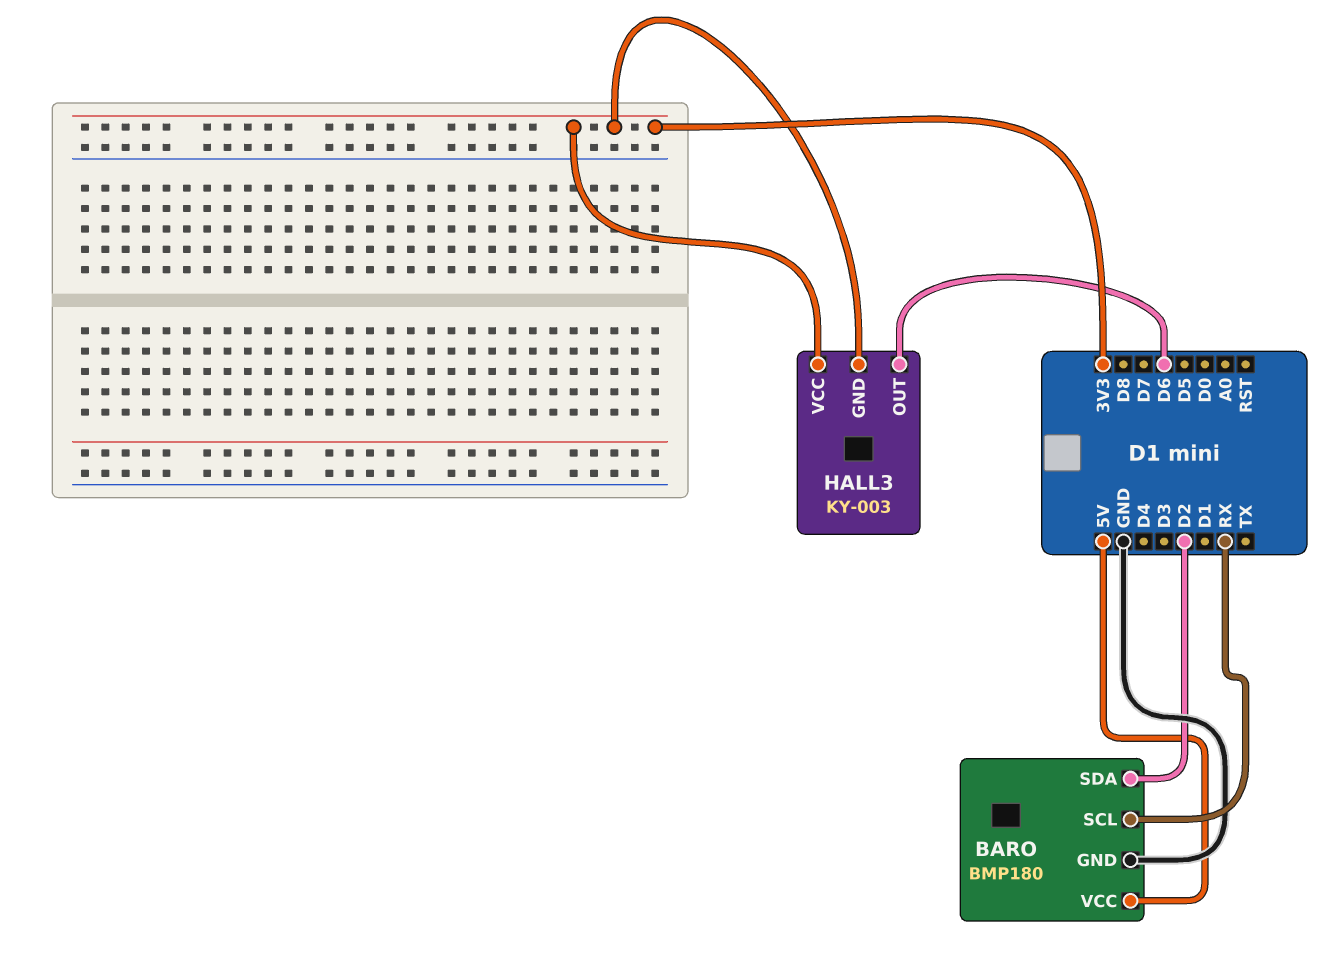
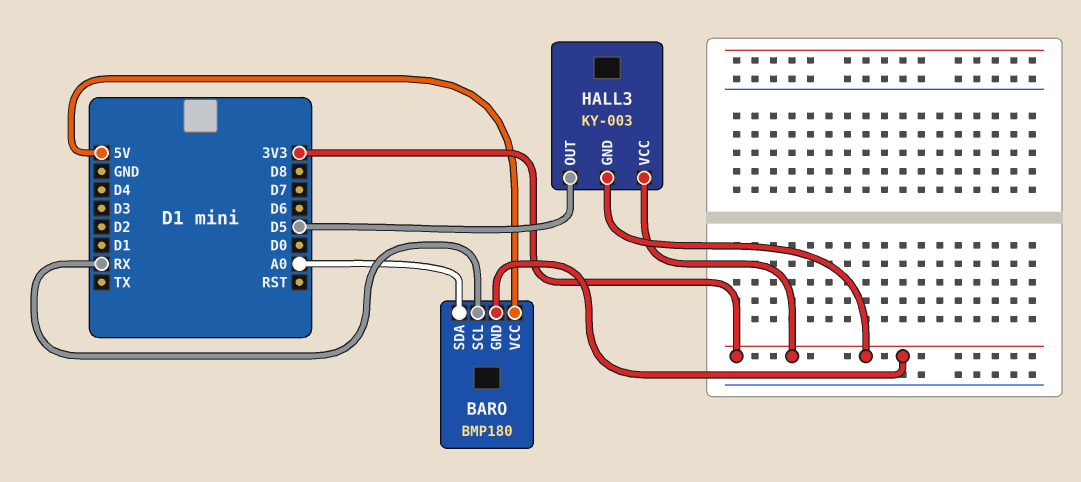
BARO pin GND: GND -> 3V3
BARO pin SDA: D2 -> A0
HALL3 pin OUT: D6 -> D5

